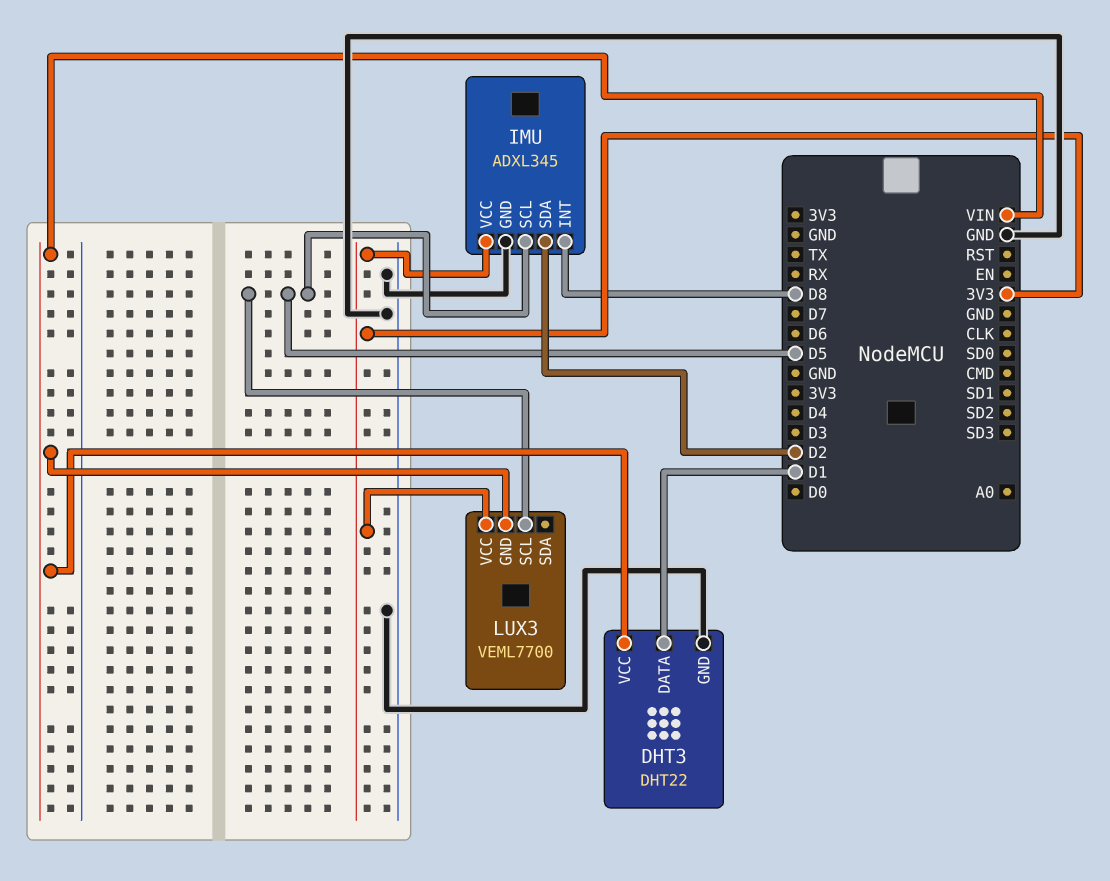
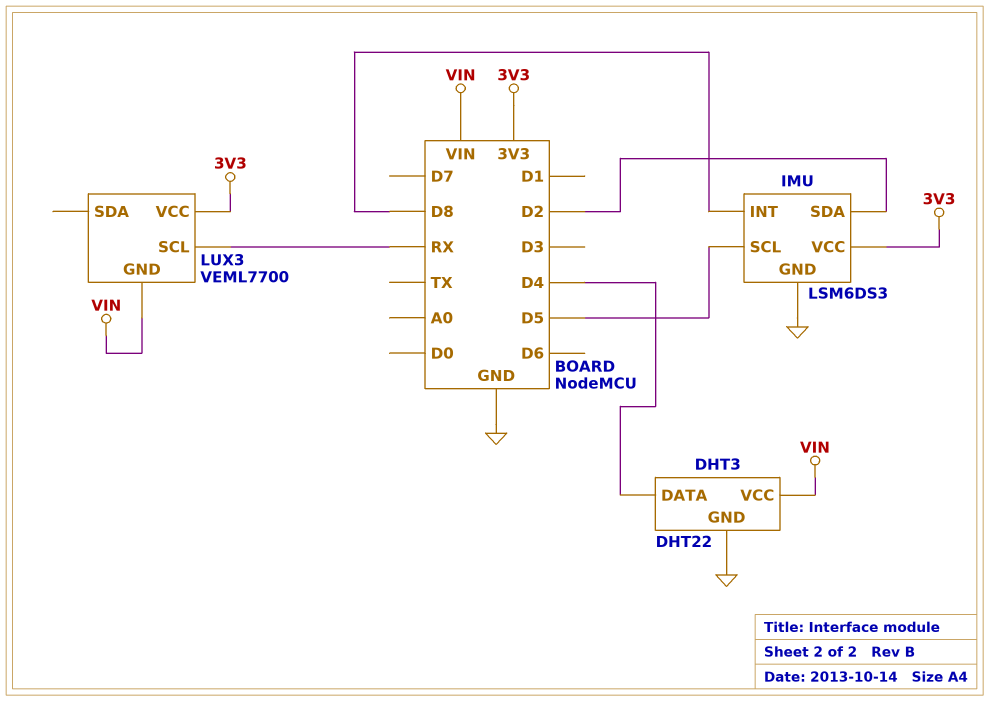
DHT3 pin DATA: D1 -> D4
IMU: ADXL345 -> LSM6DS3
LUX3 pin SCL: D5 -> RX

